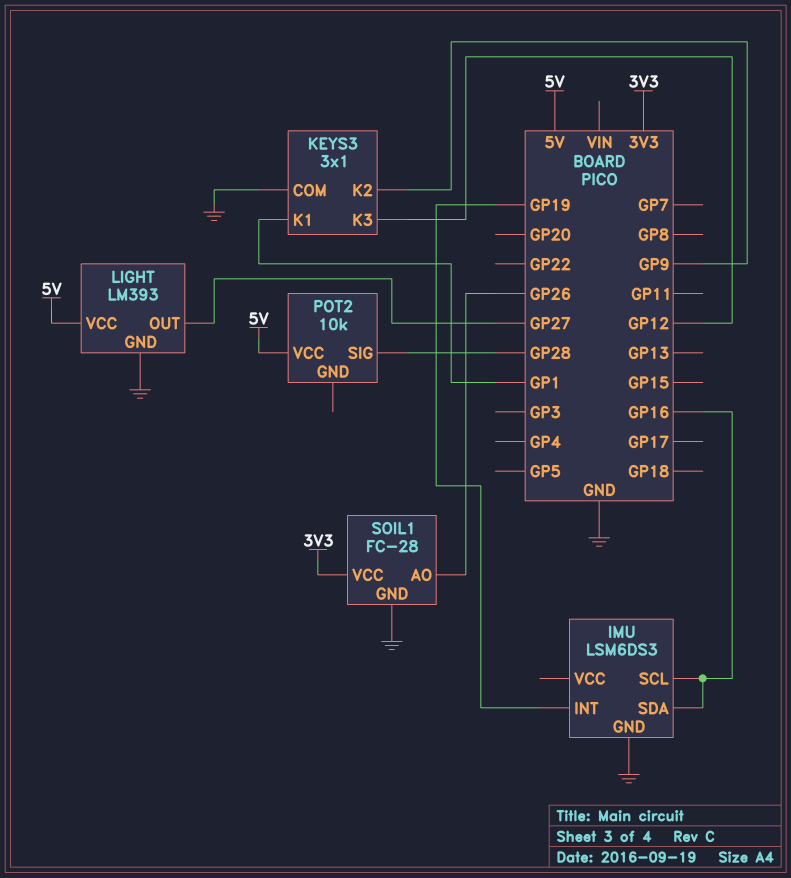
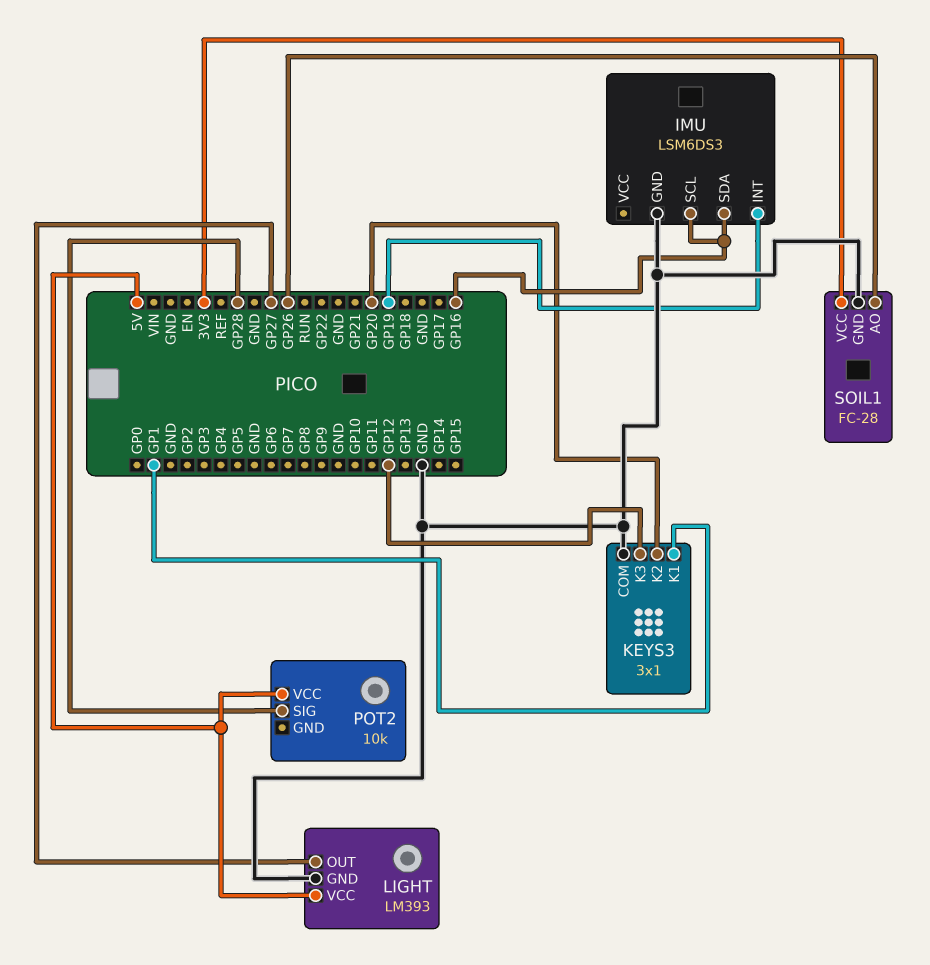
KEYS3 pin K2: GP9 -> GP20

